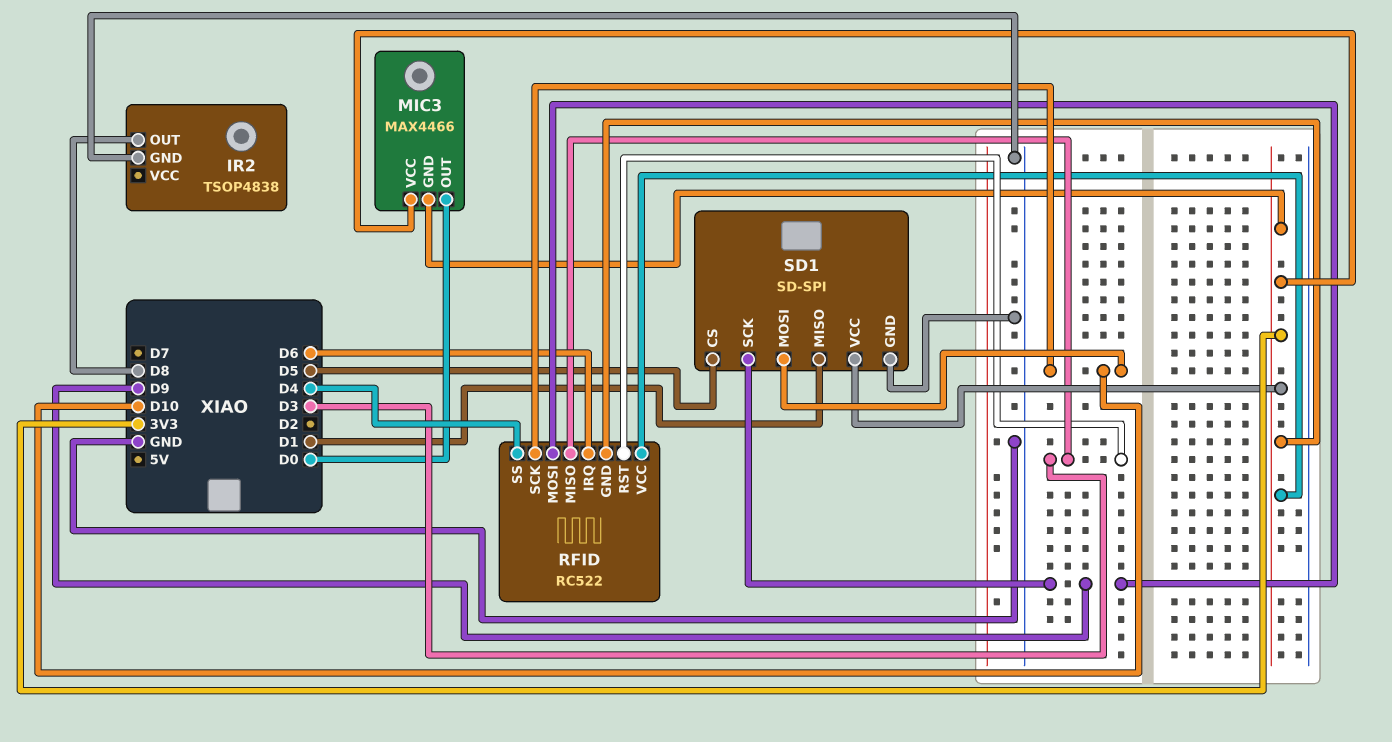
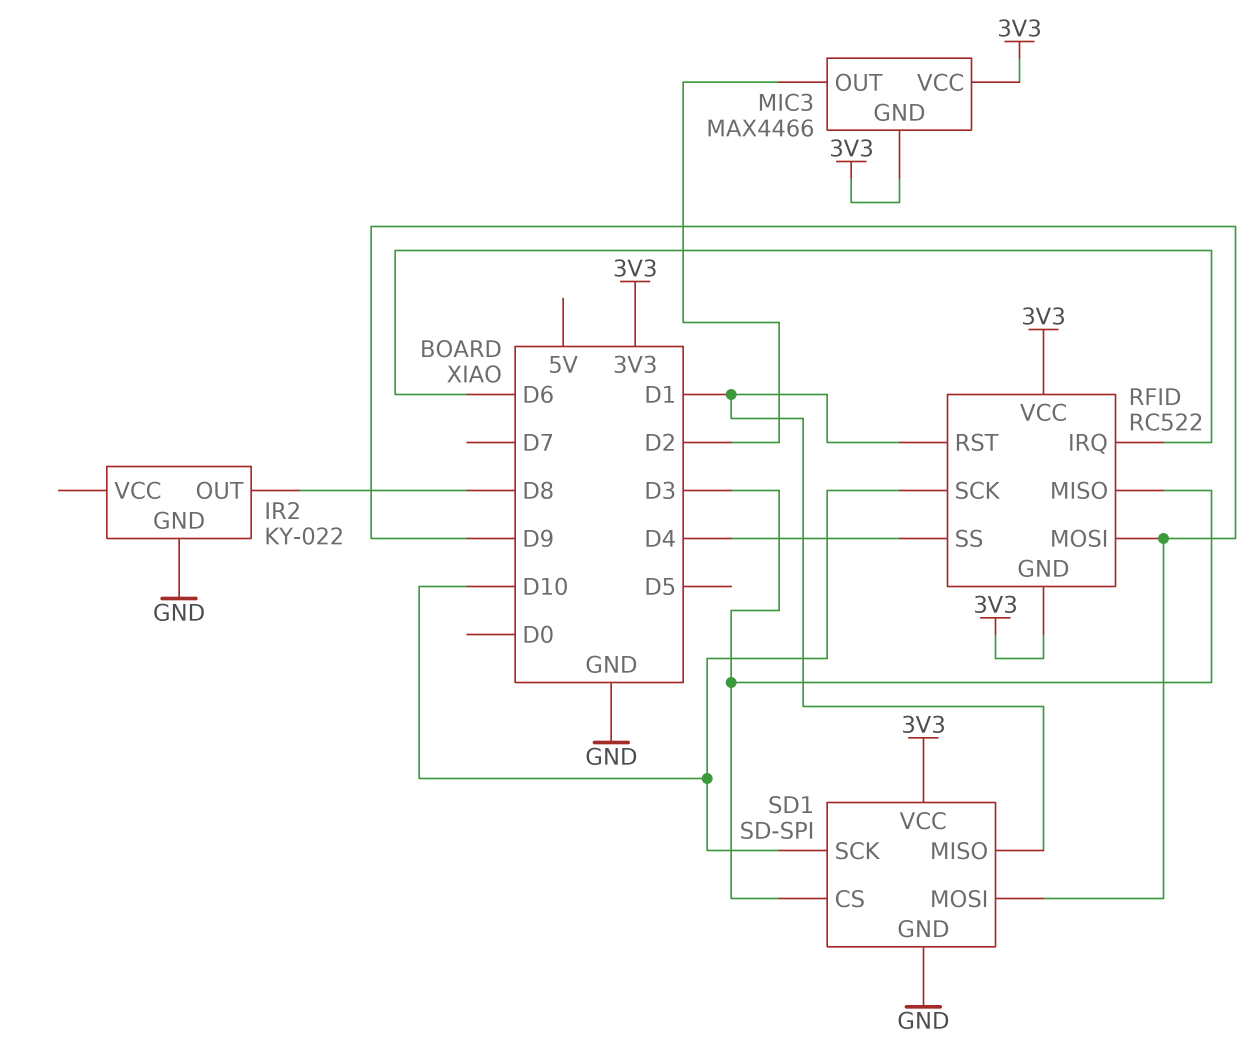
IR2: TSOP4838 -> KY-022
MIC3 pin OUT: D0 -> D2
RFID pin RST: D3 -> D1
SD1 pin CS: D5 -> D3
SD1 pin MOSI: D10 -> D9
SD1 pin SCK: D9 -> D10

